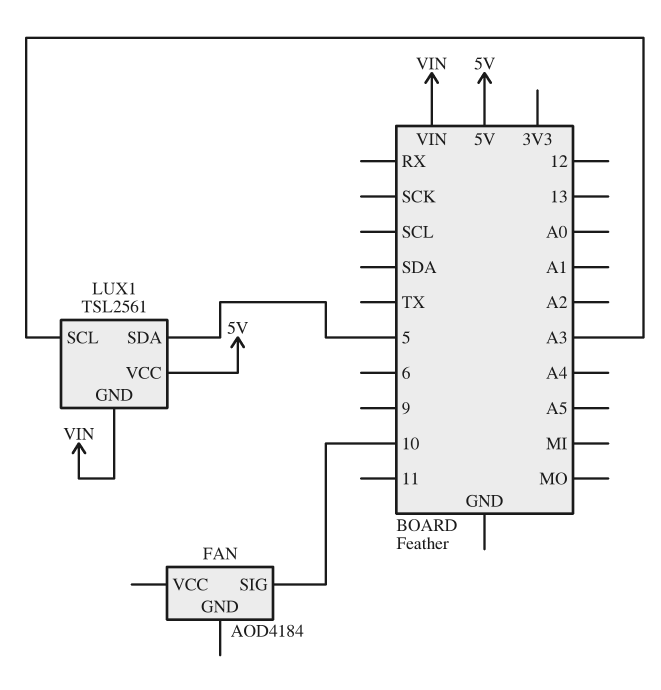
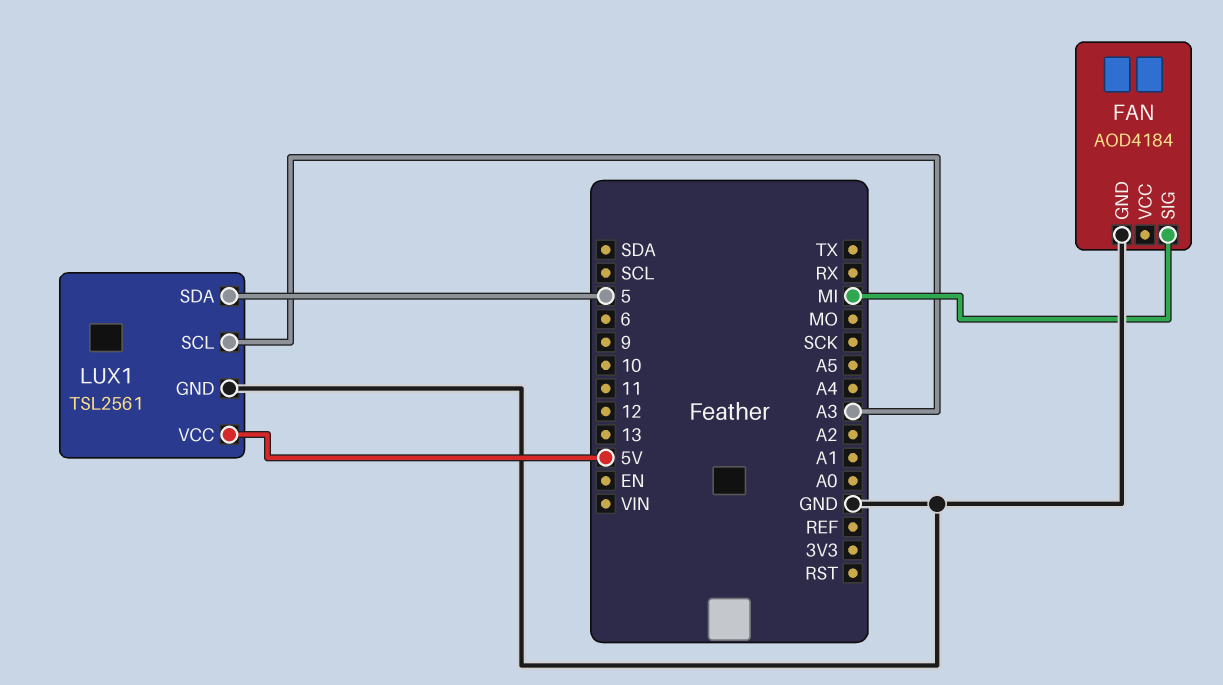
FAN pin GND: none -> GND
FAN pin SIG: 10 -> MI
LUX1 pin GND: VIN -> GND

